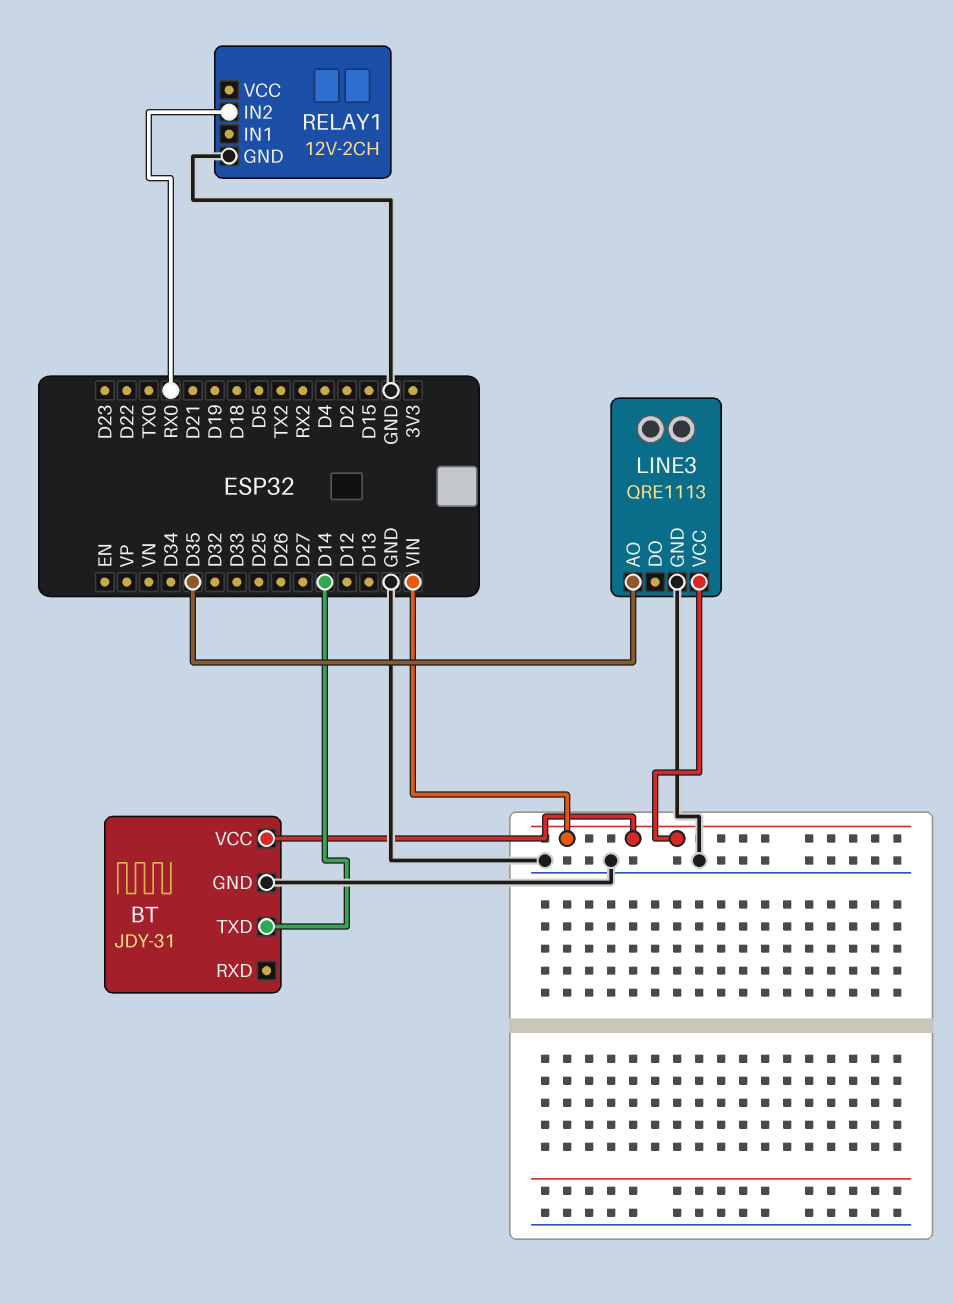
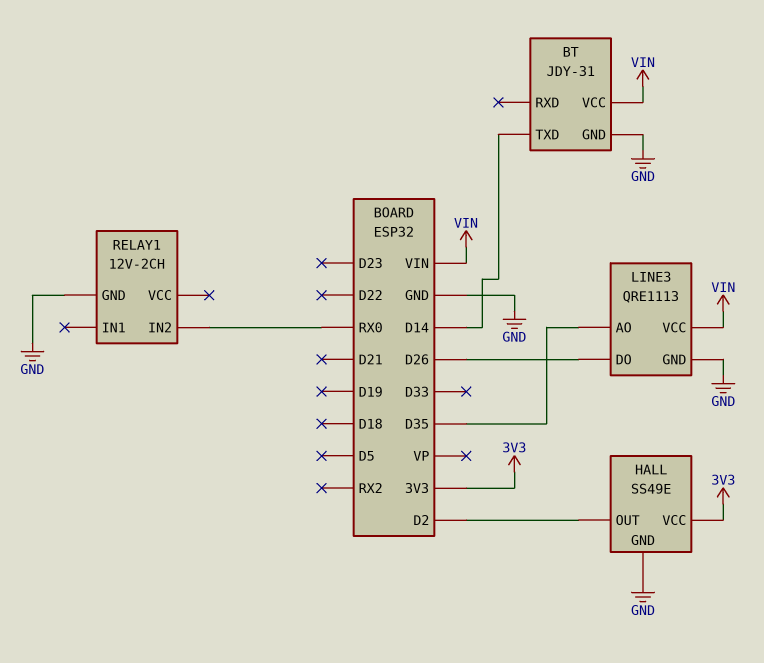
HALL: none -> SS49E
HALL pin GND: none -> GND
HALL pin OUT: none -> D2
HALL pin VCC: none -> 3V3
LINE3 pin DO: none -> D26

